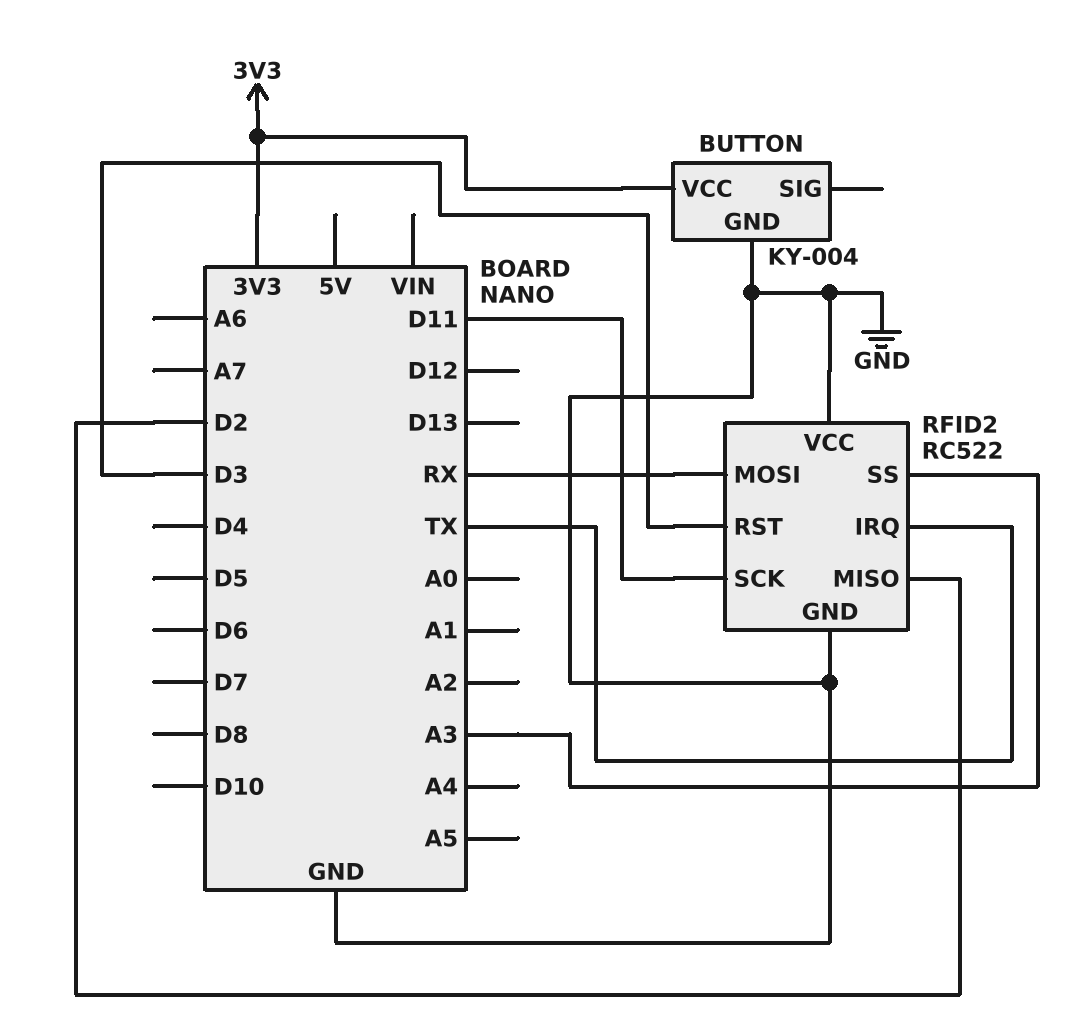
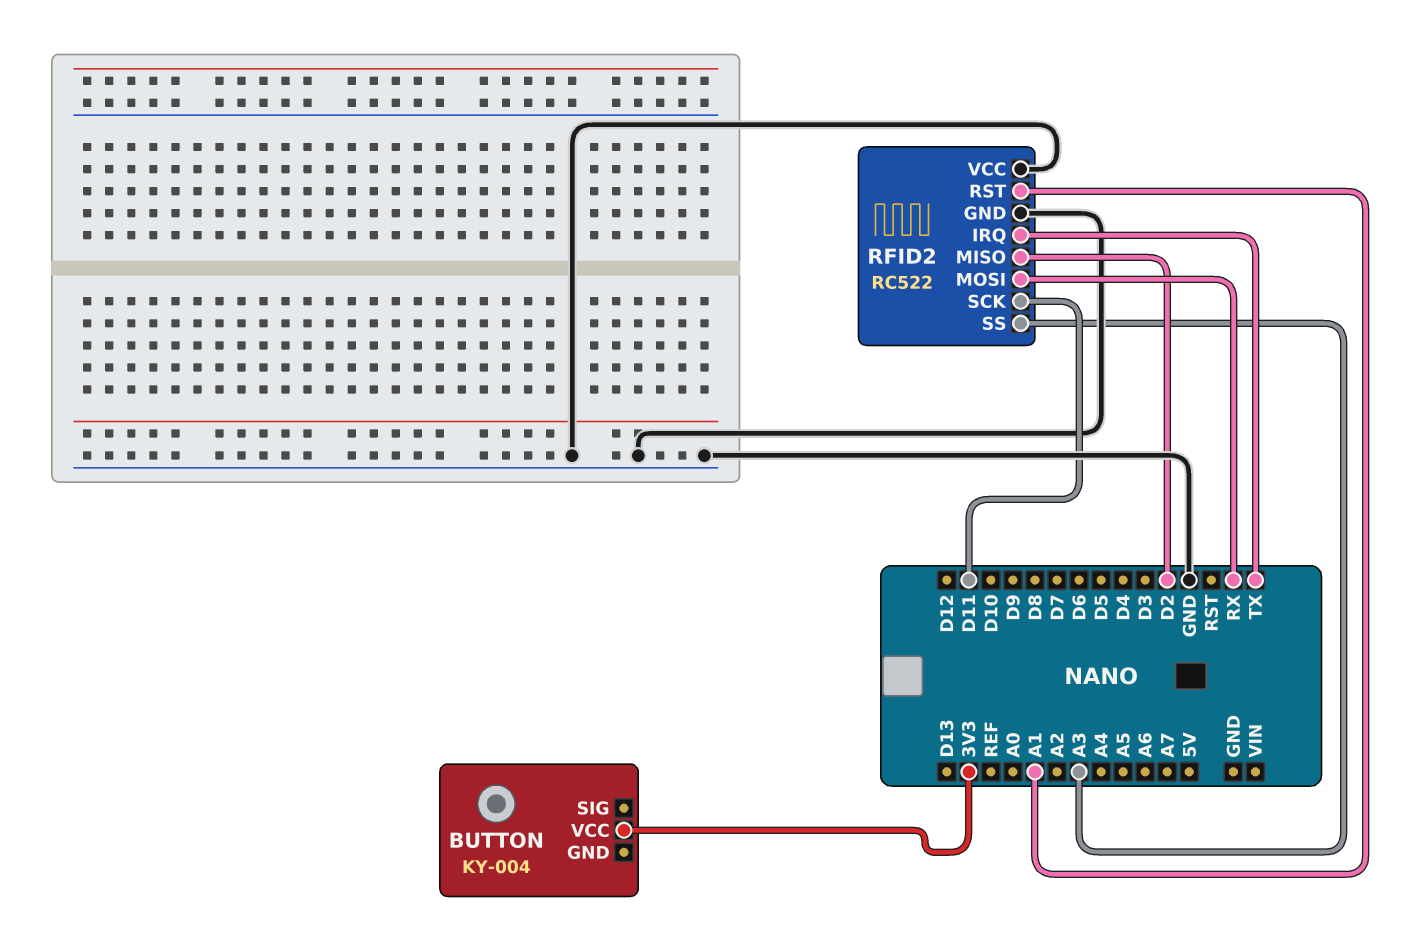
BUTTON pin GND: GND -> none
RFID2 pin RST: D3 -> A1

